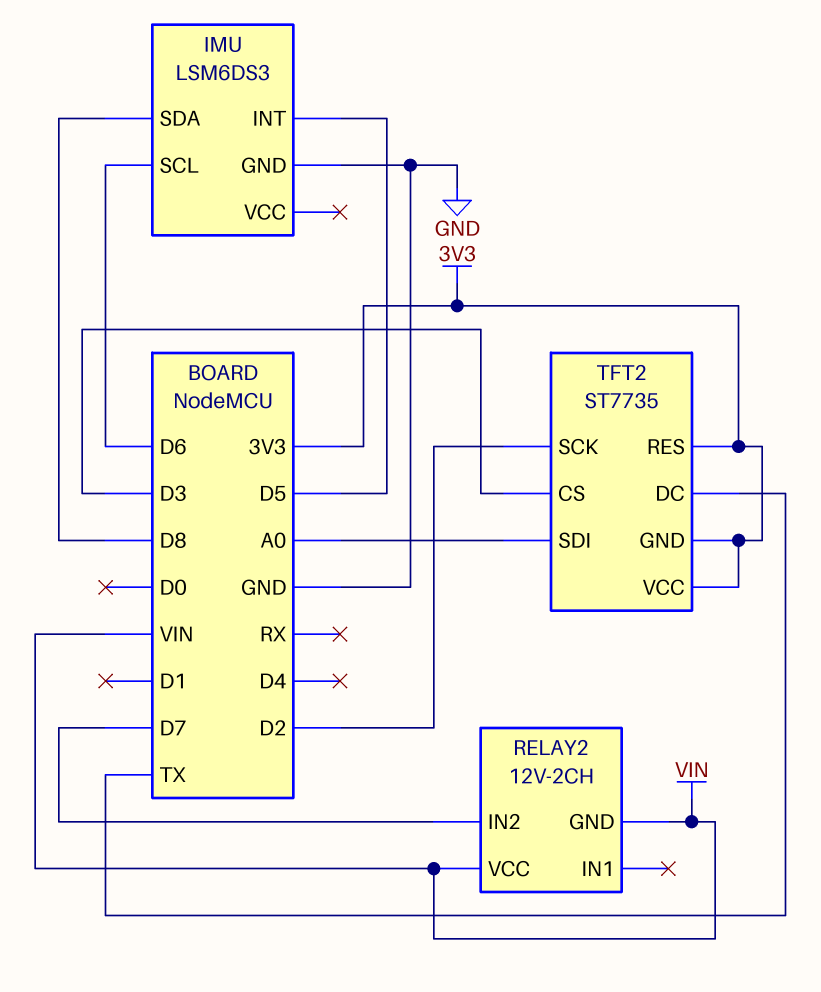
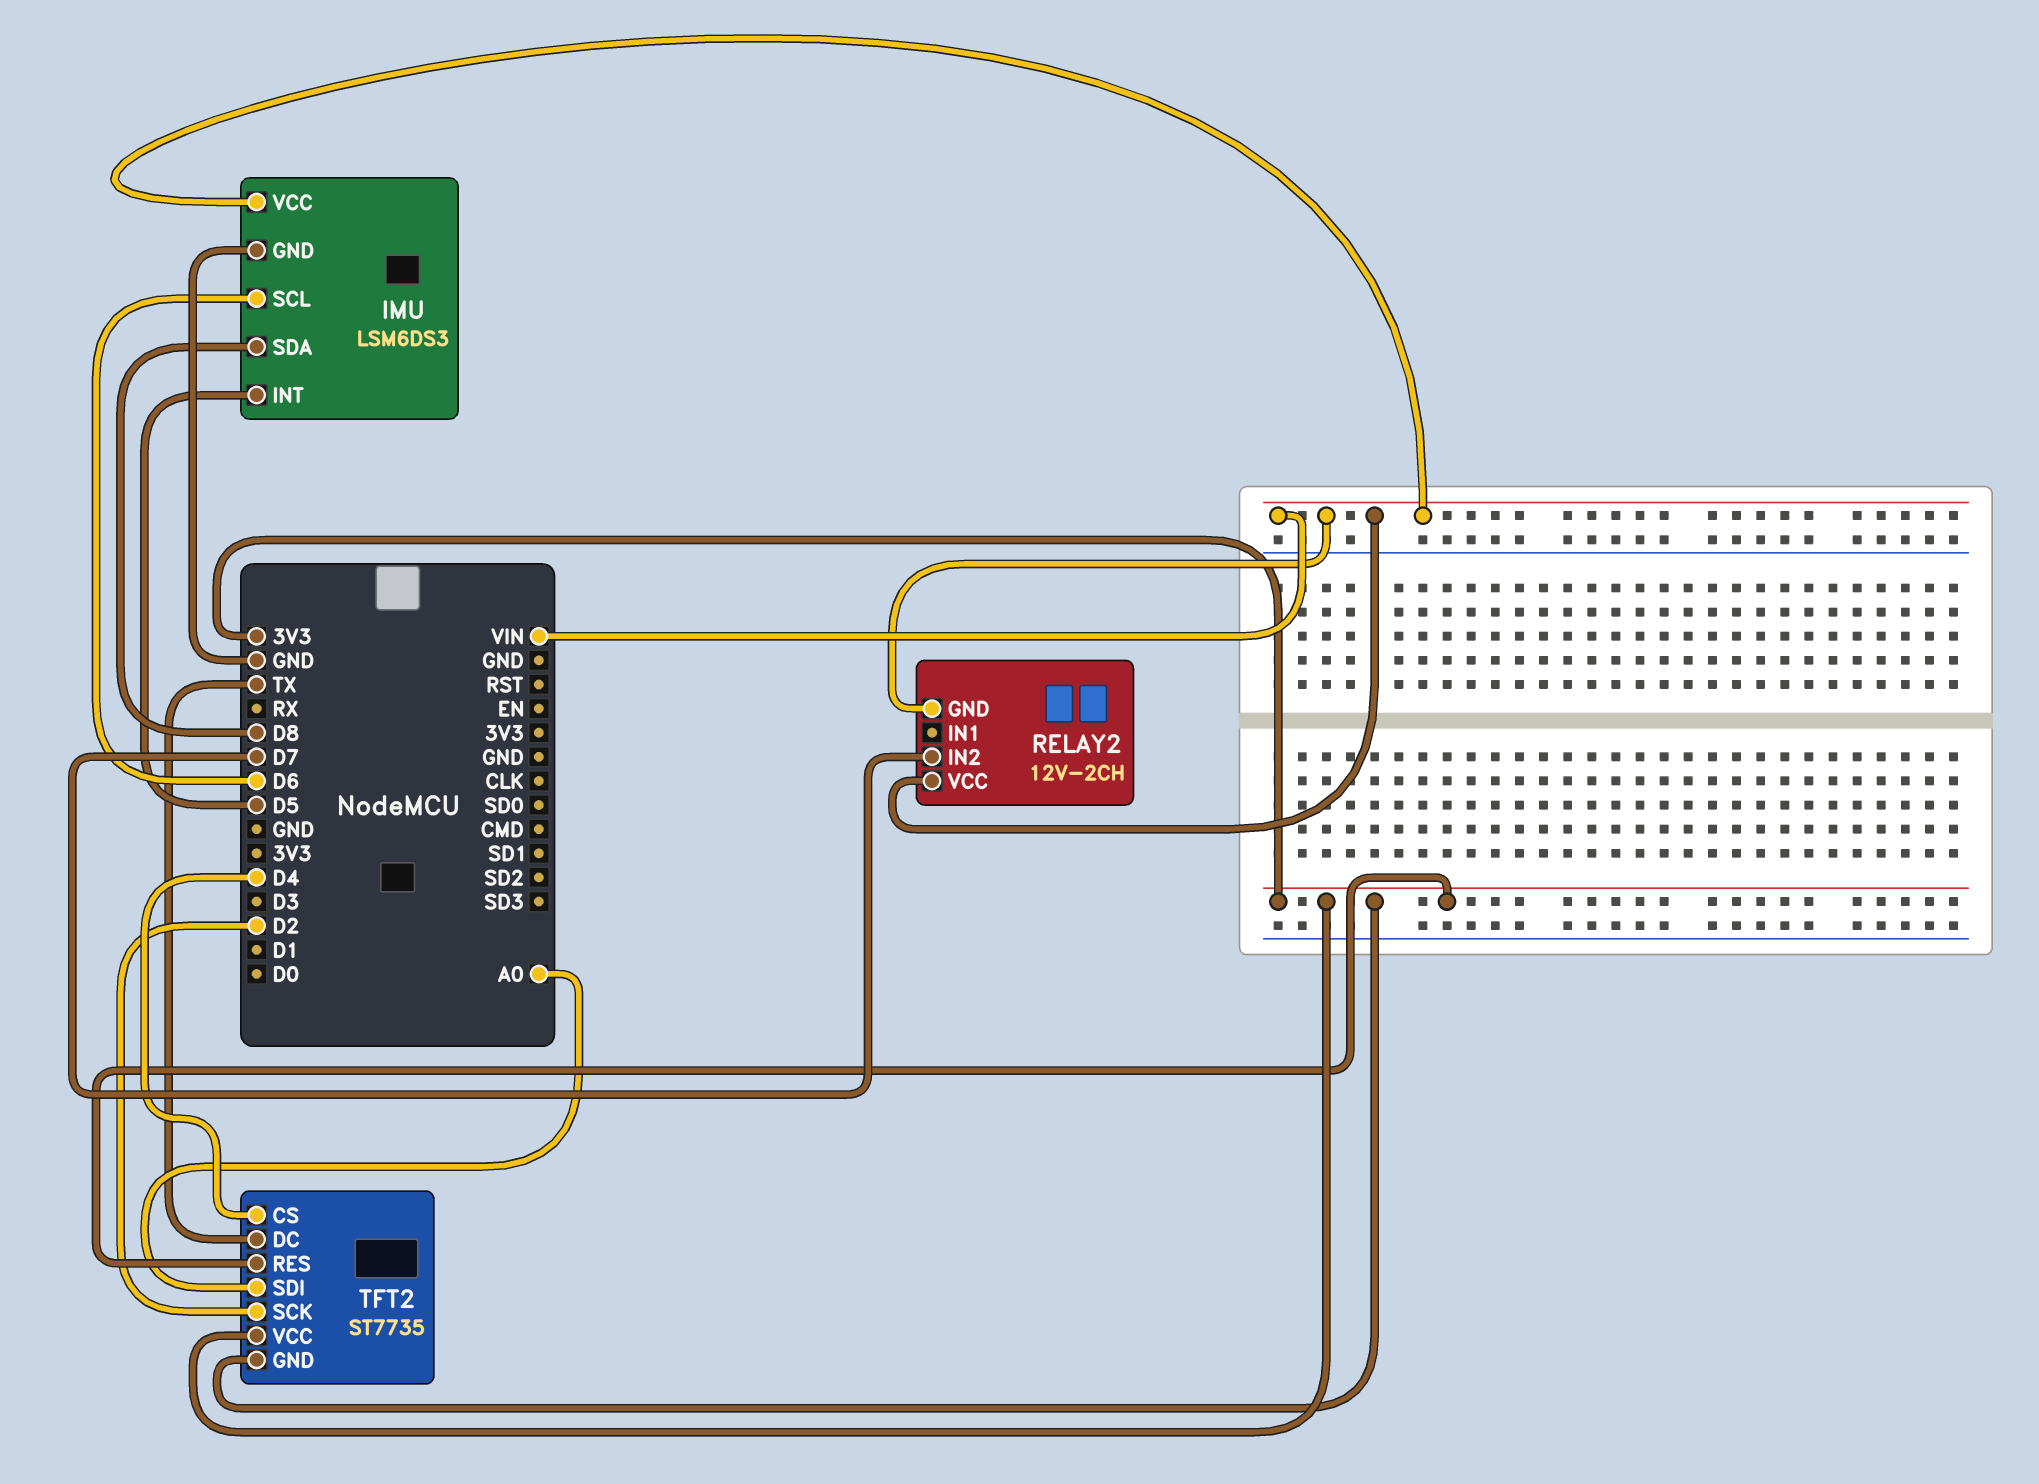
IMU pin VCC: none -> VIN
TFT2 pin CS: D3 -> D4

